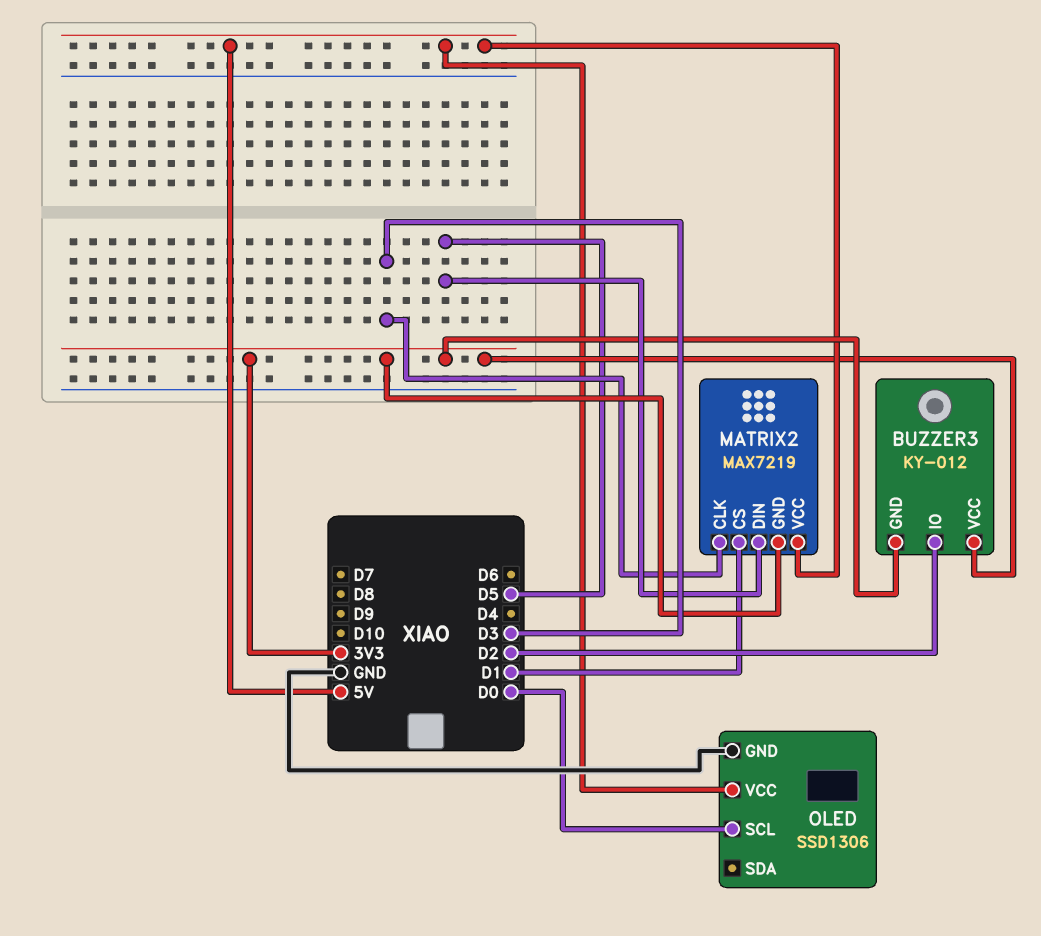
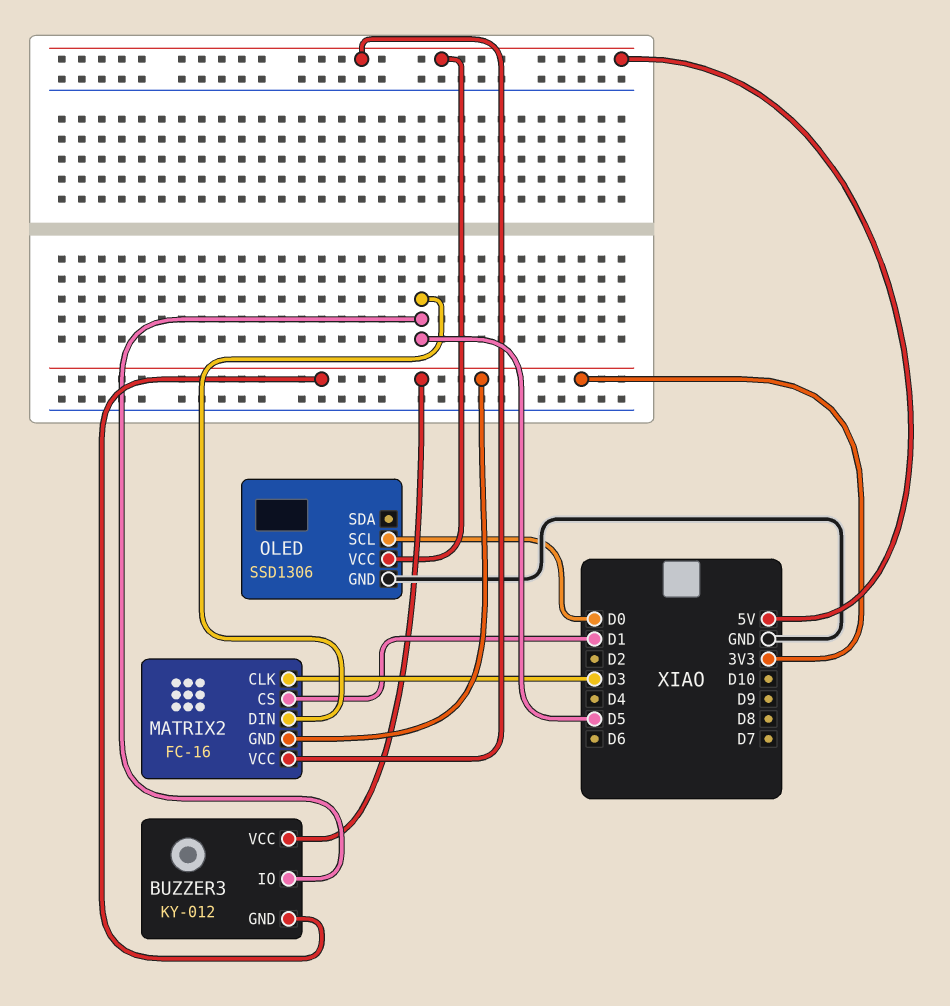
BUZZER3 pin IO: D2 -> D5
MATRIX2: MAX7219 -> FC-16

